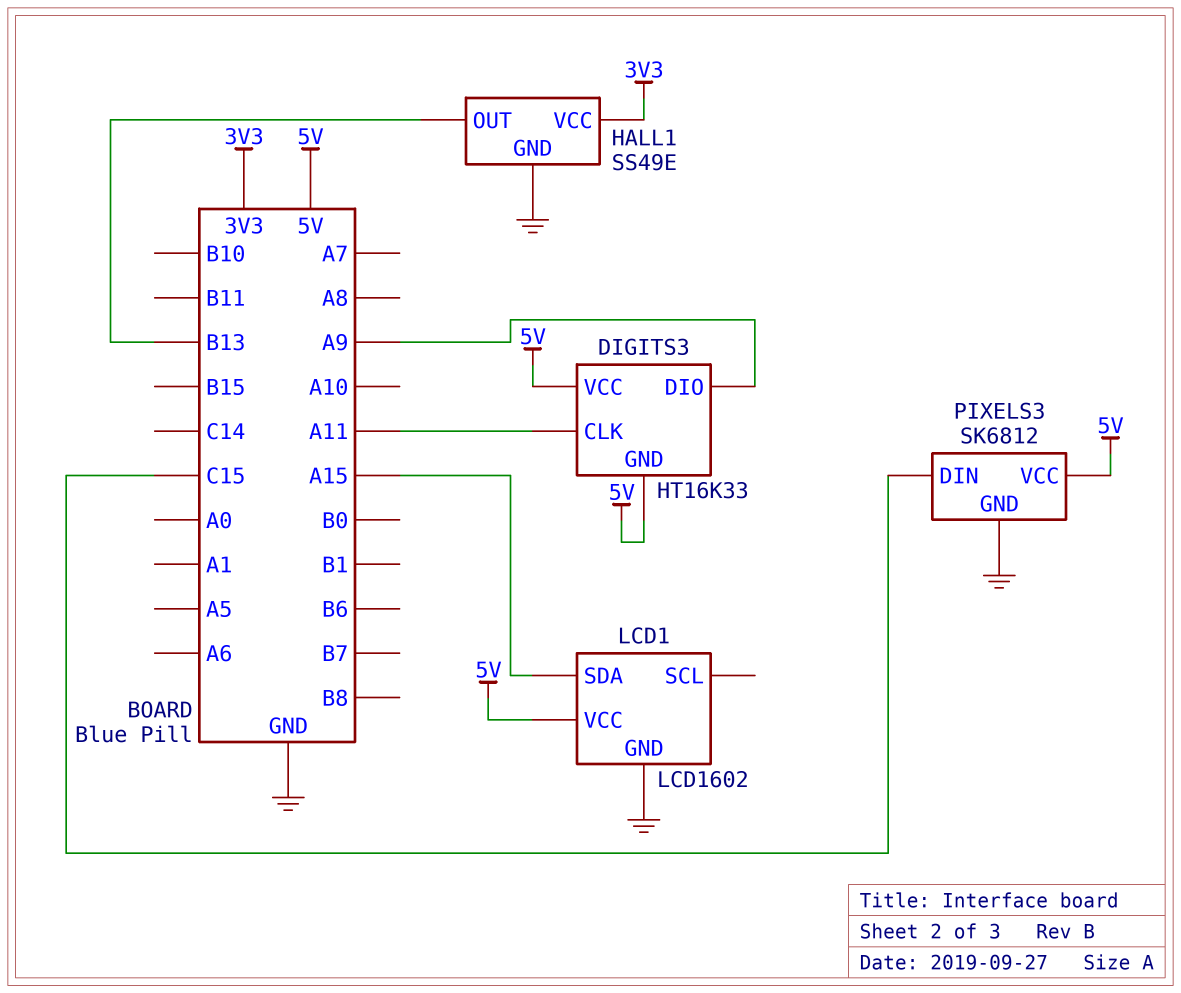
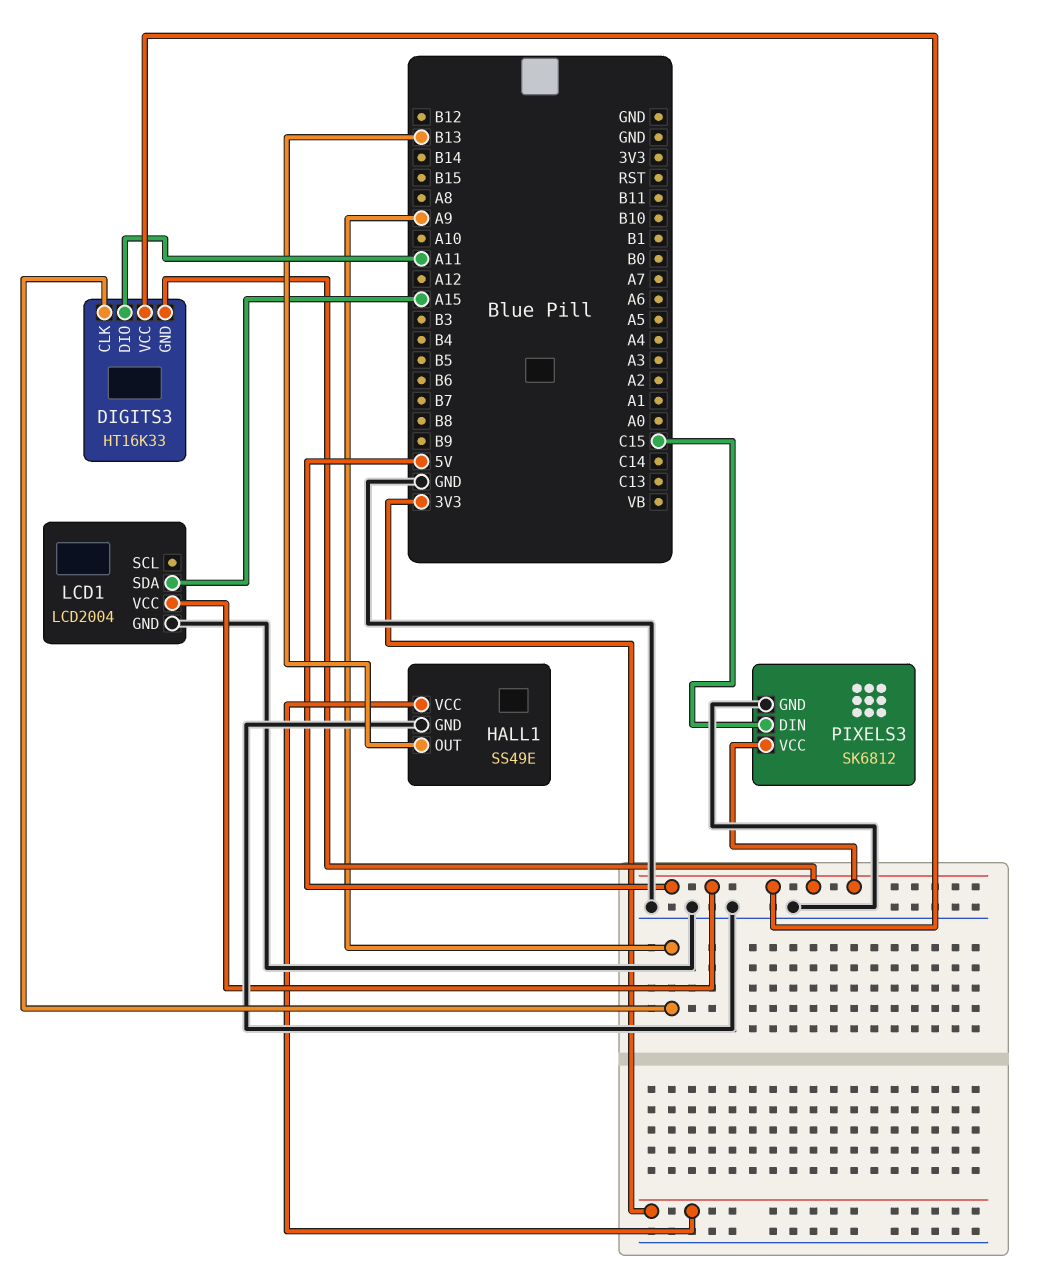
DIGITS3 pin CLK: A11 -> A9
DIGITS3 pin DIO: A9 -> A11
LCD1: LCD1602 -> LCD2004

